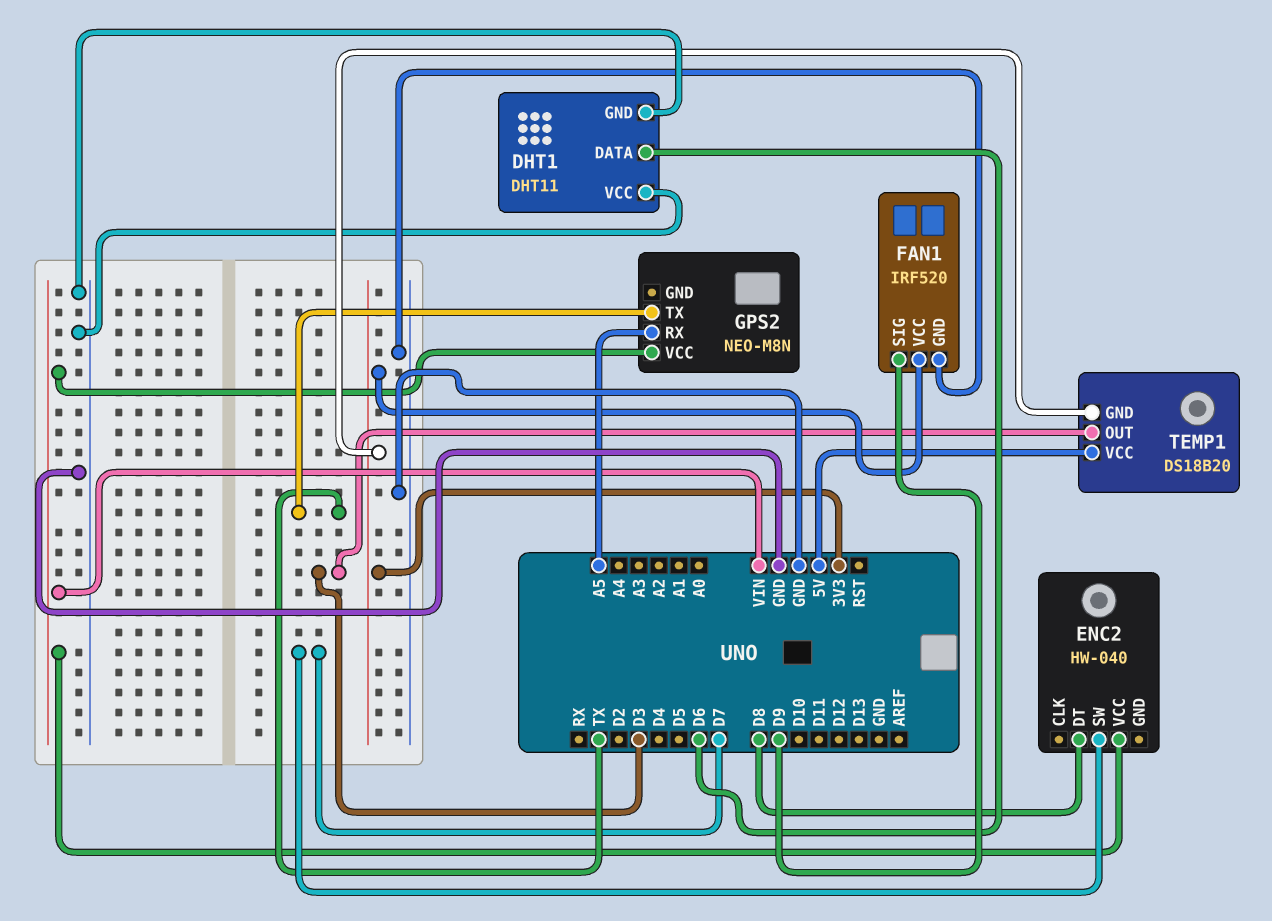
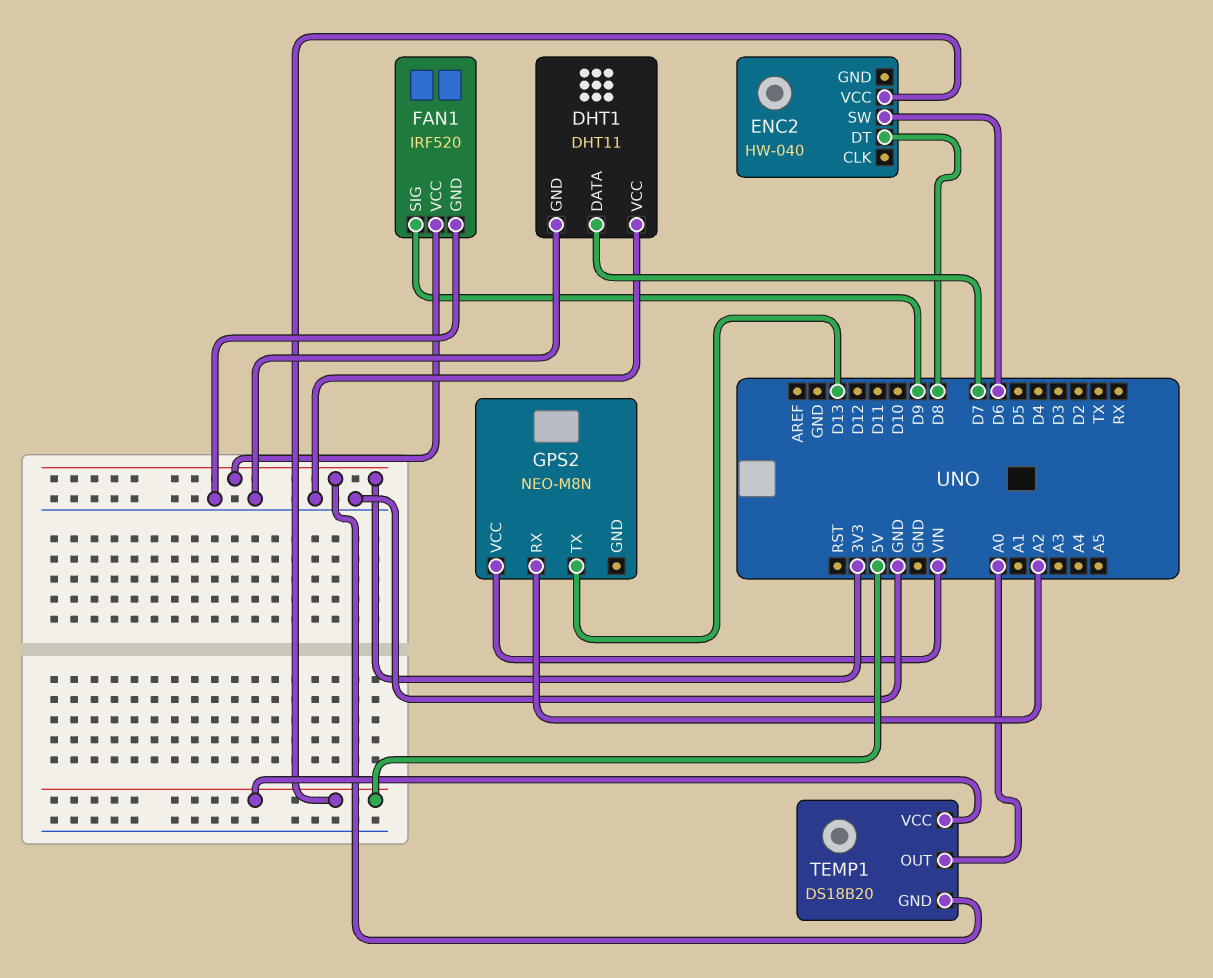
DHT1 pin DATA: D6 -> D7
ENC2 pin SW: D7 -> D6
ENC2 pin VCC: VIN -> 5V
GPS2 pin RX: A5 -> A2
GPS2 pin TX: TX -> D13
TEMP1 pin OUT: D3 -> A0

